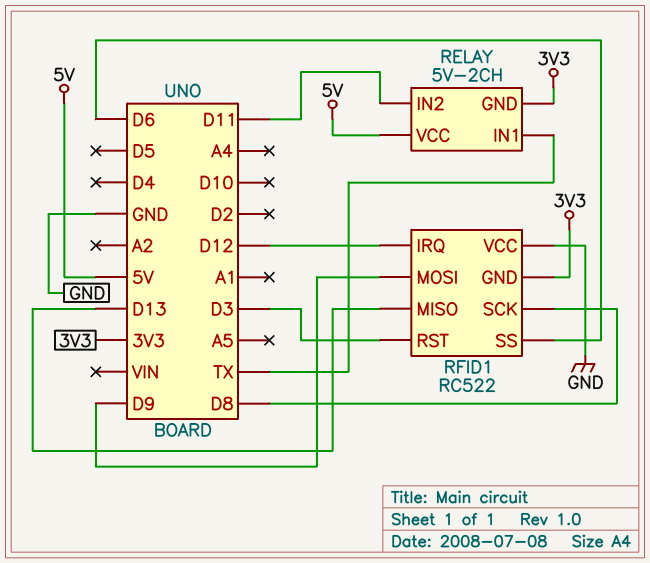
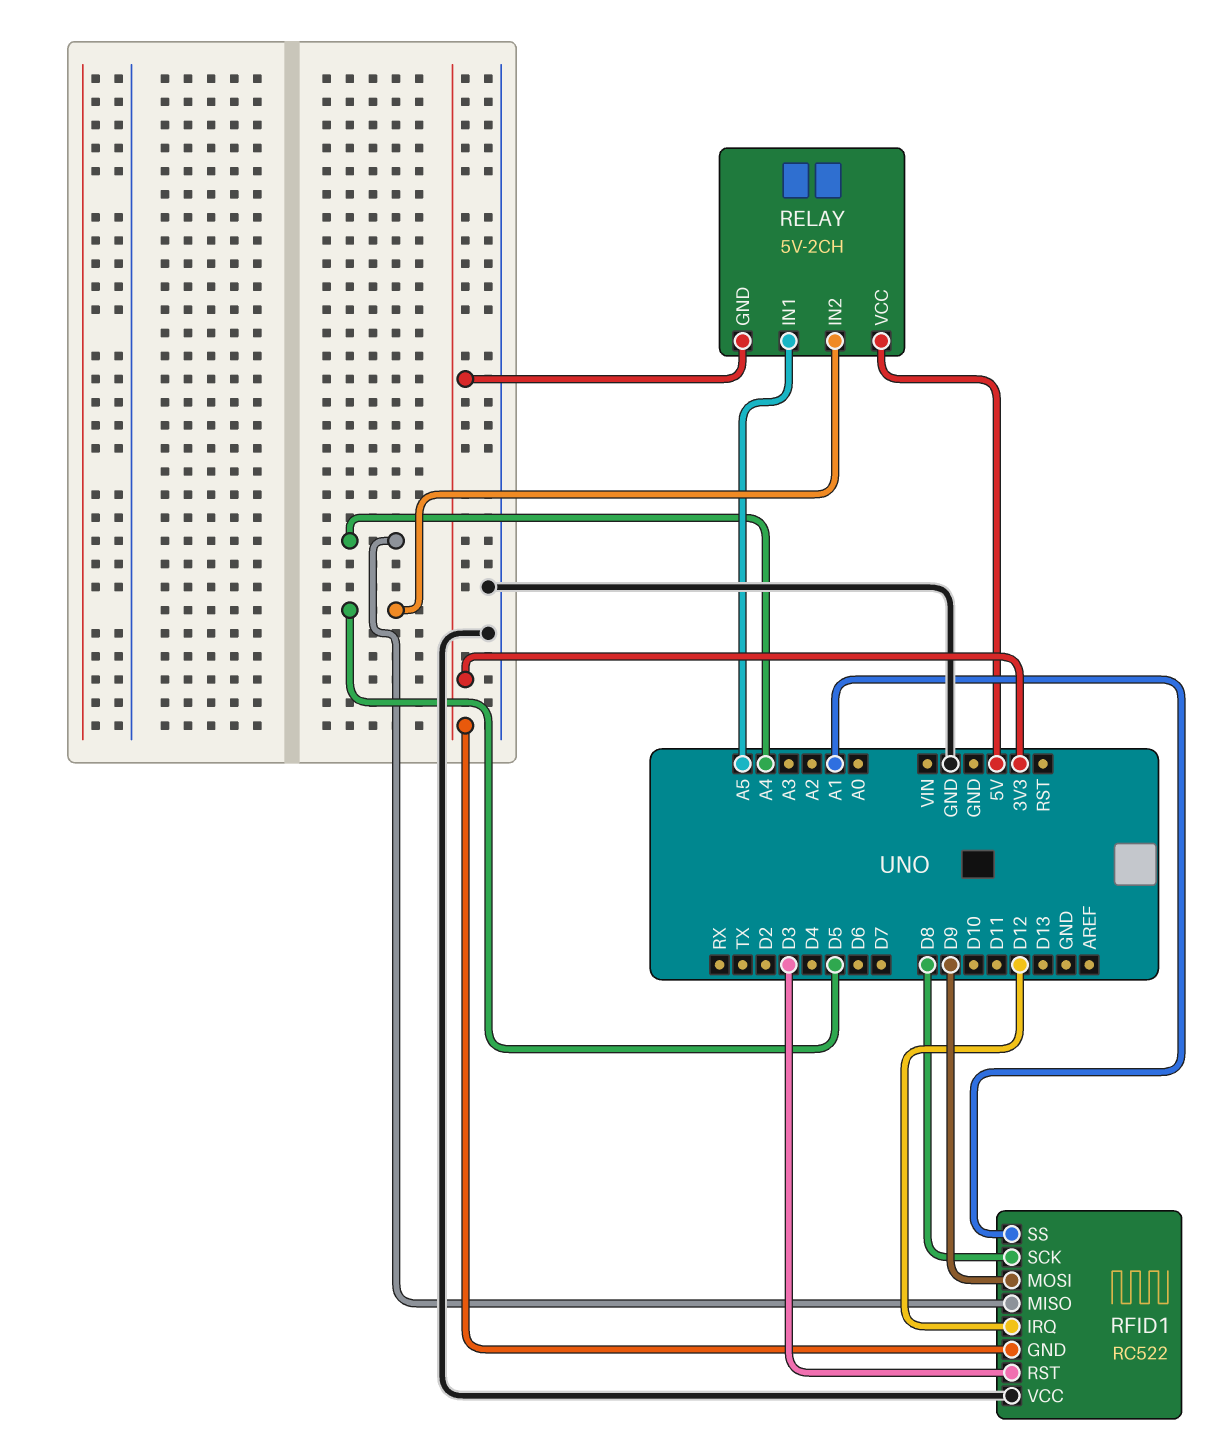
RELAY pin IN1: TX -> A5
RELAY pin IN2: D11 -> D5
RFID1 pin MISO: D13 -> A4
RFID1 pin SS: D6 -> A1

